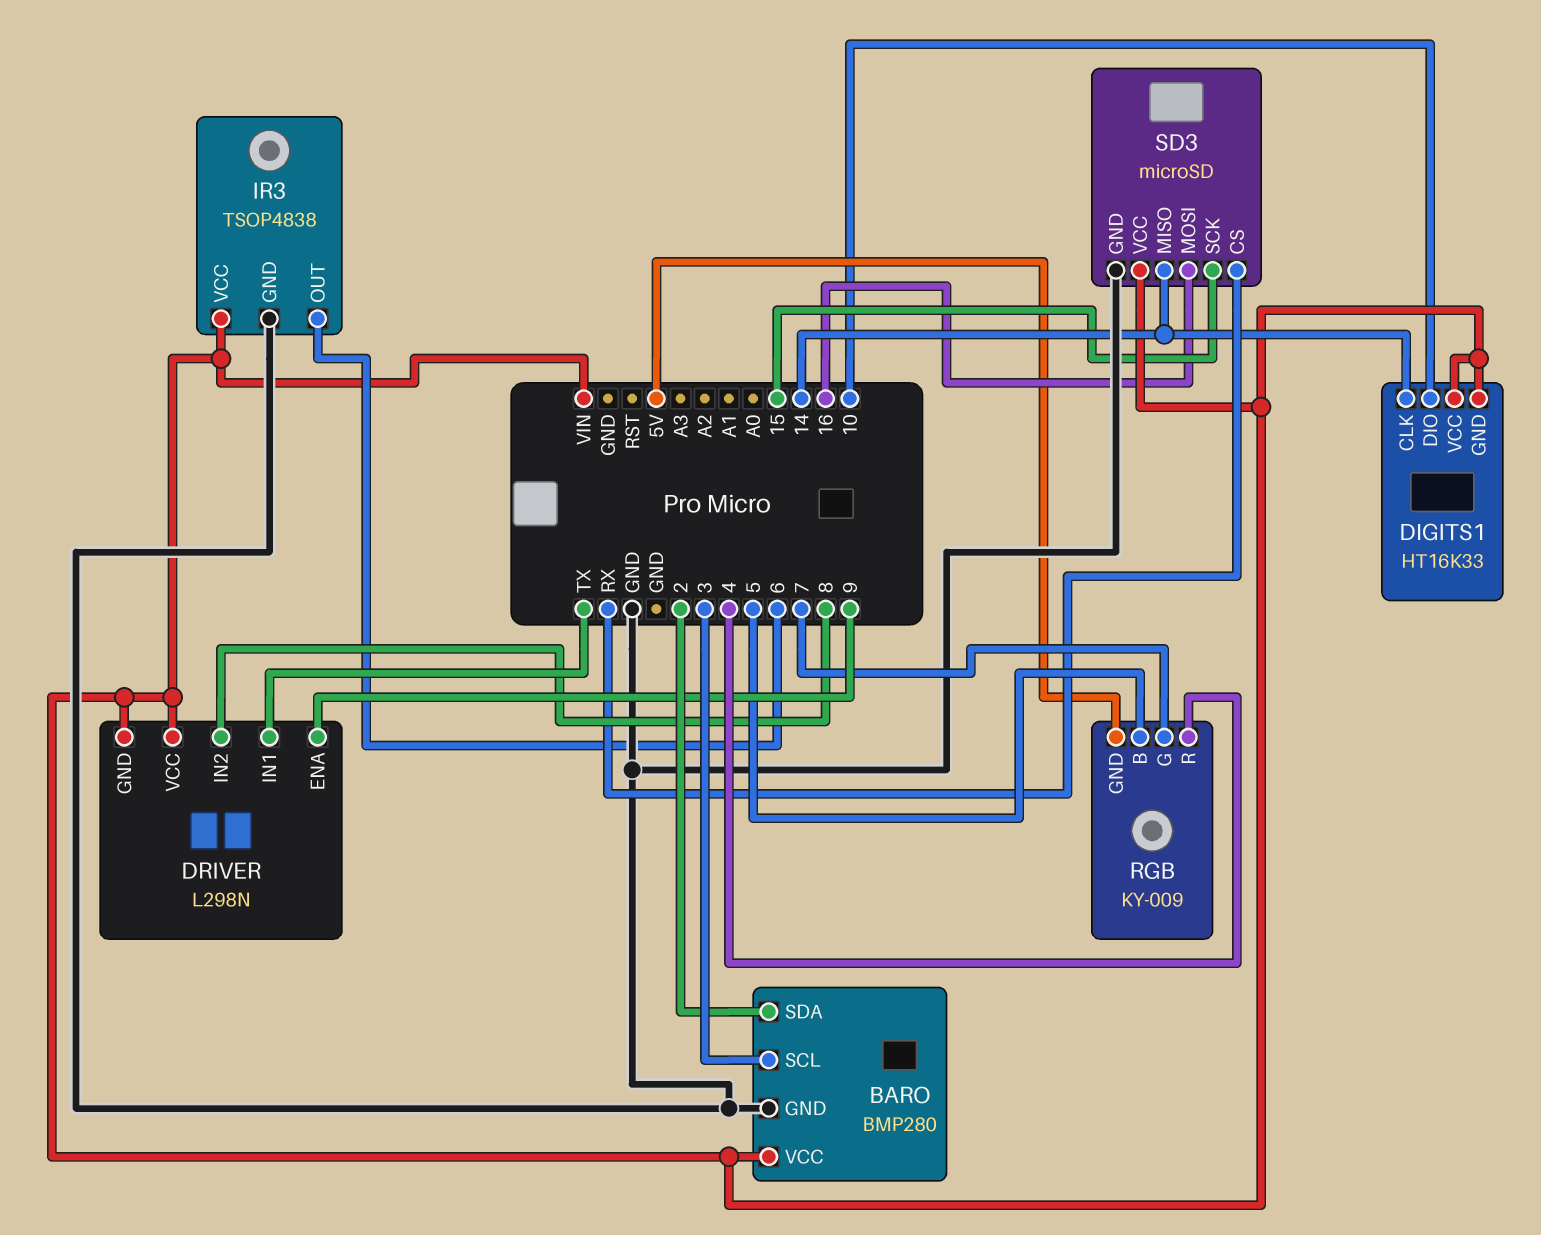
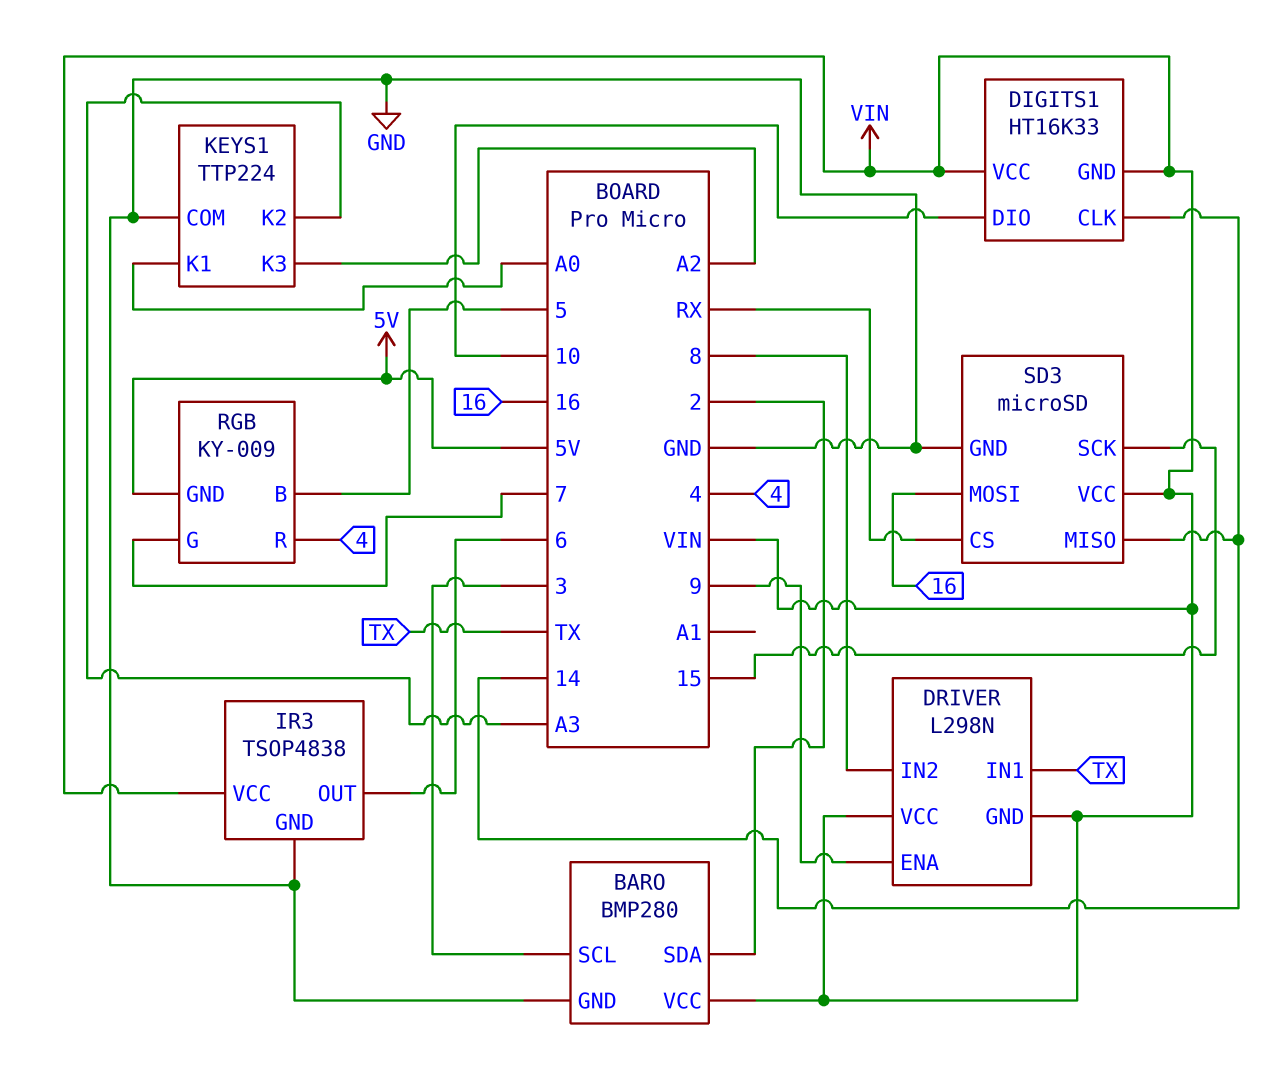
KEYS1: none -> TTP224
KEYS1 pin COM: none -> GND
KEYS1 pin K1: none -> A0
KEYS1 pin K2: none -> A3
KEYS1 pin K3: none -> A2

